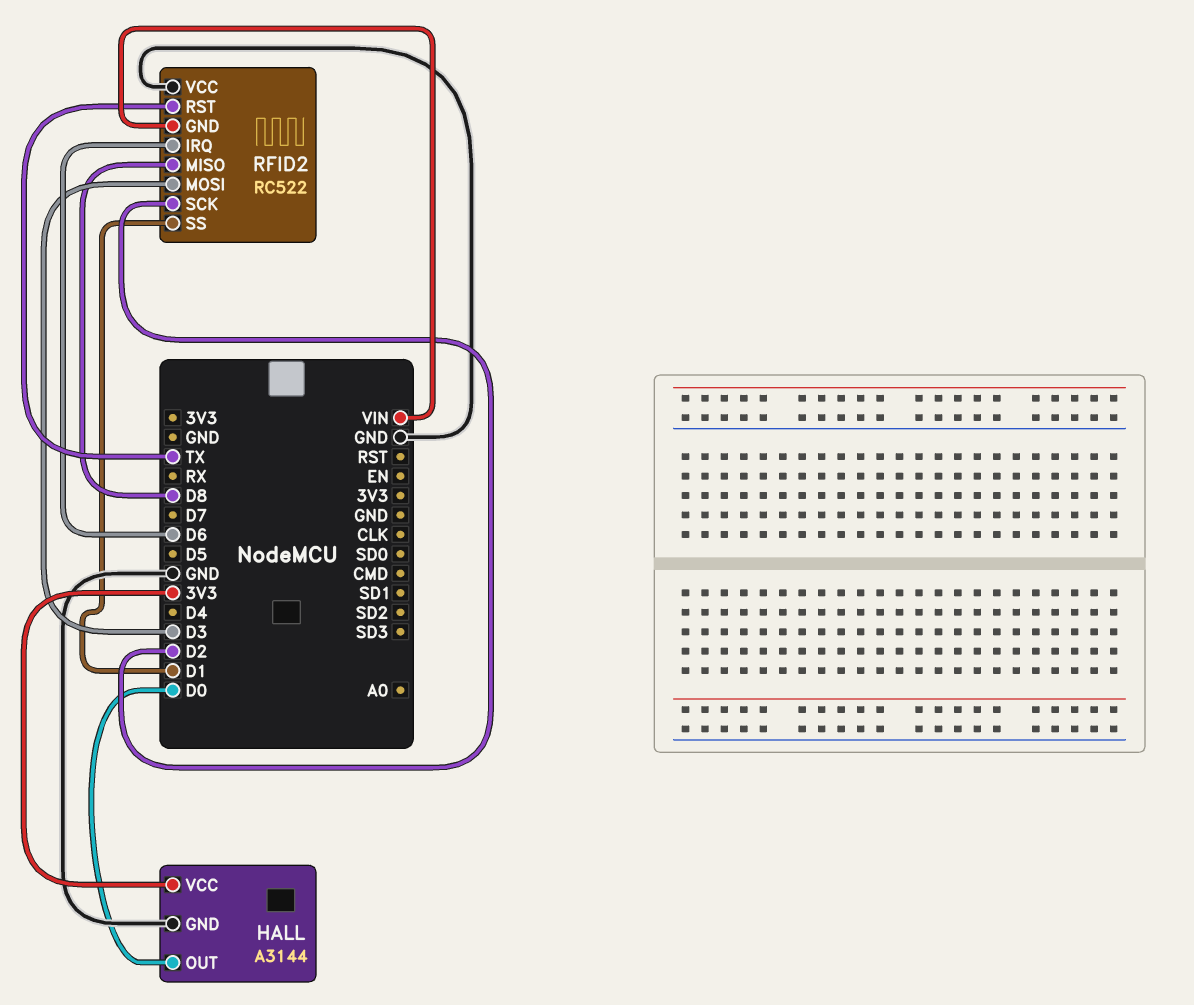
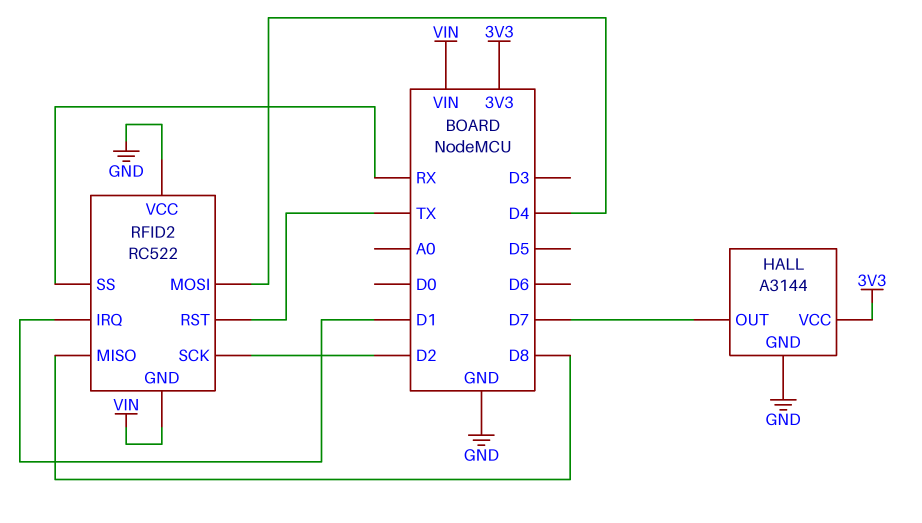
HALL pin OUT: D0 -> D7
RFID2 pin IRQ: D6 -> D1
RFID2 pin MOSI: D3 -> D4
RFID2 pin SS: D1 -> RX

